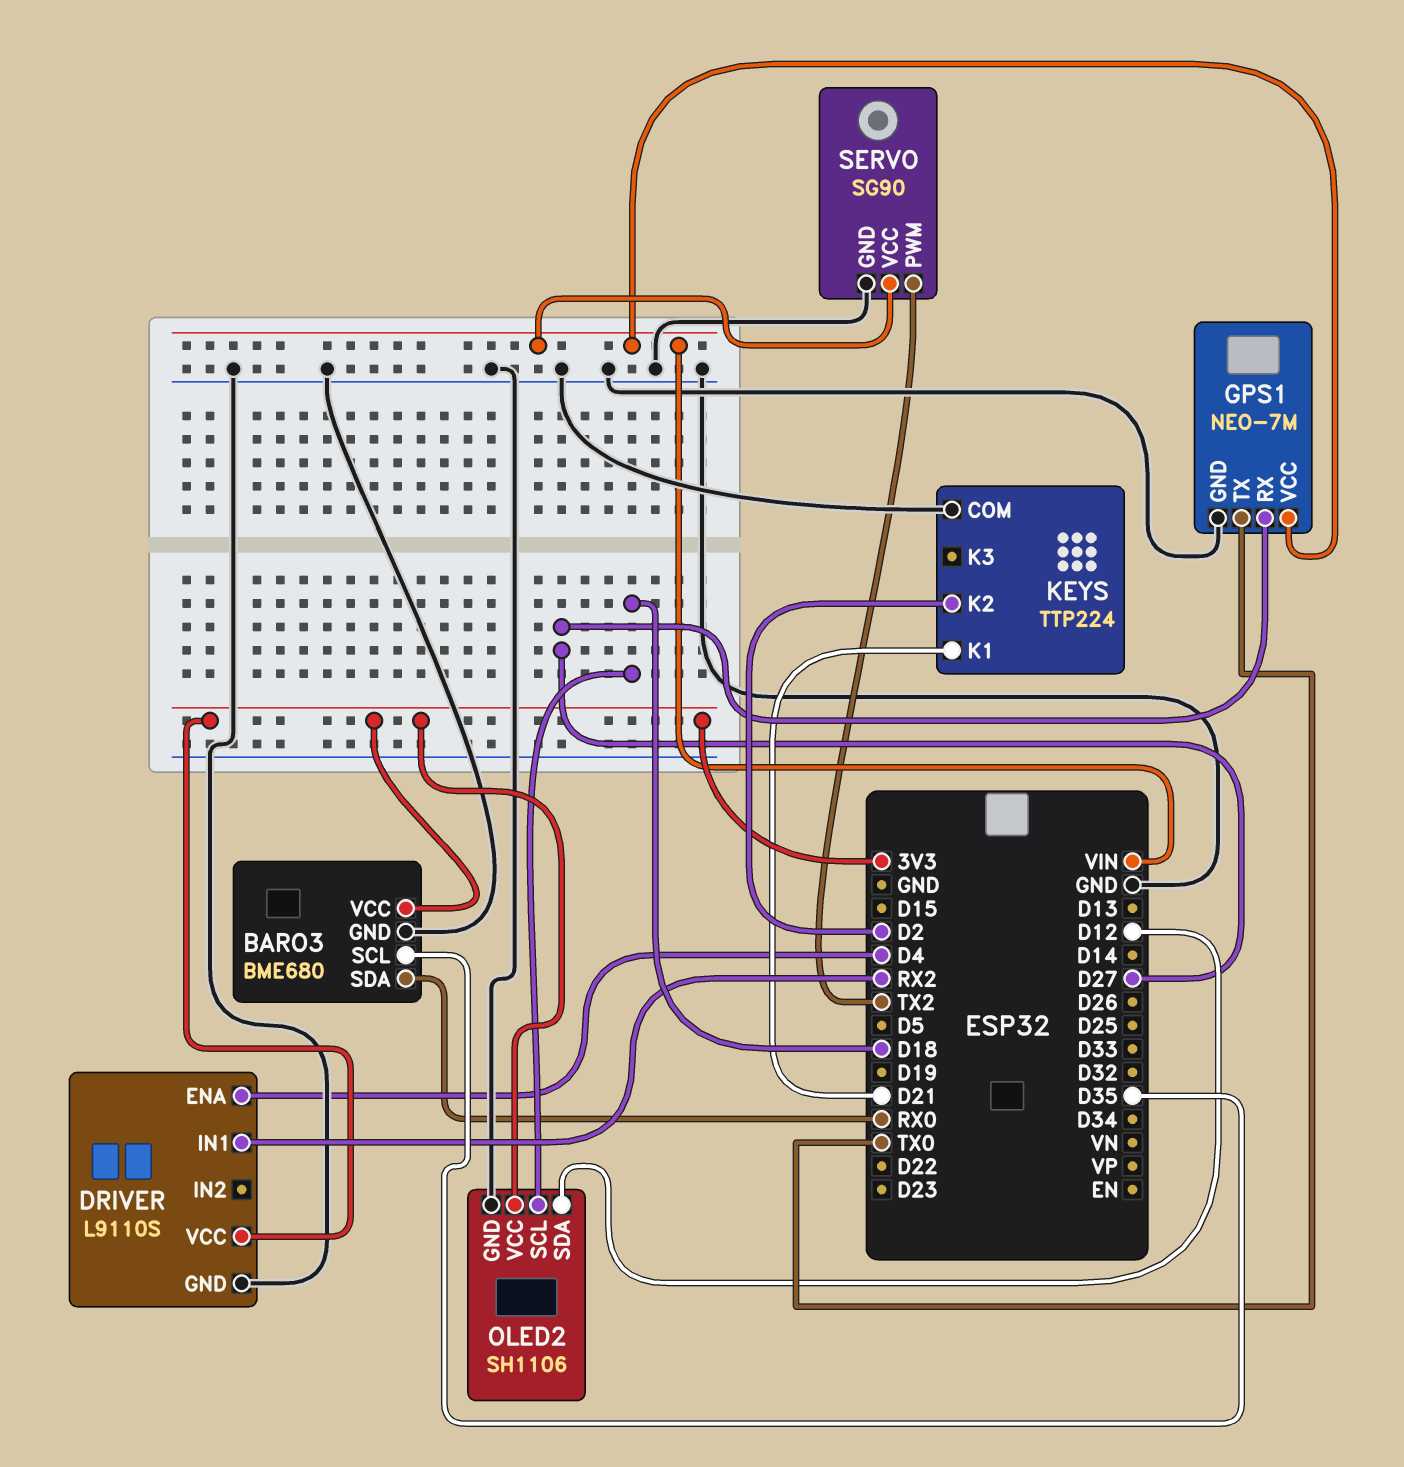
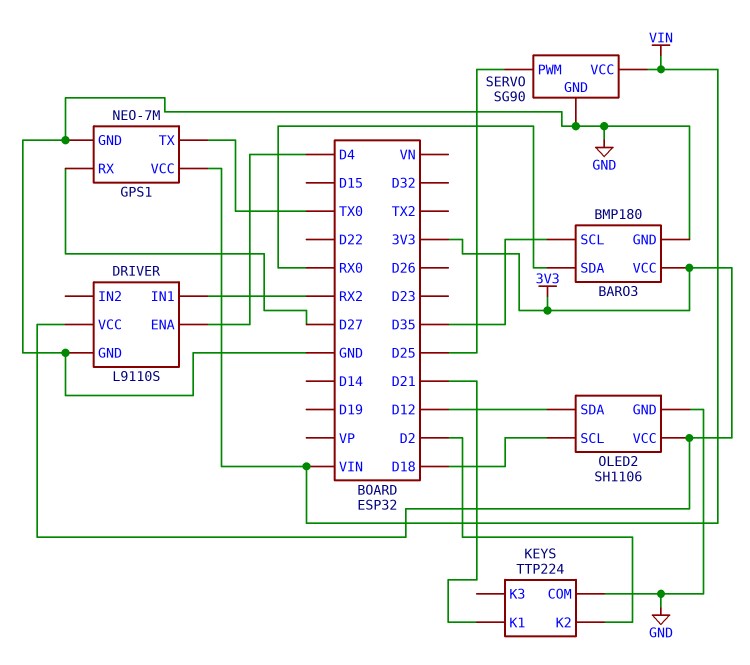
BARO3: BME680 -> BMP180
SERVO pin PWM: TX2 -> D25

